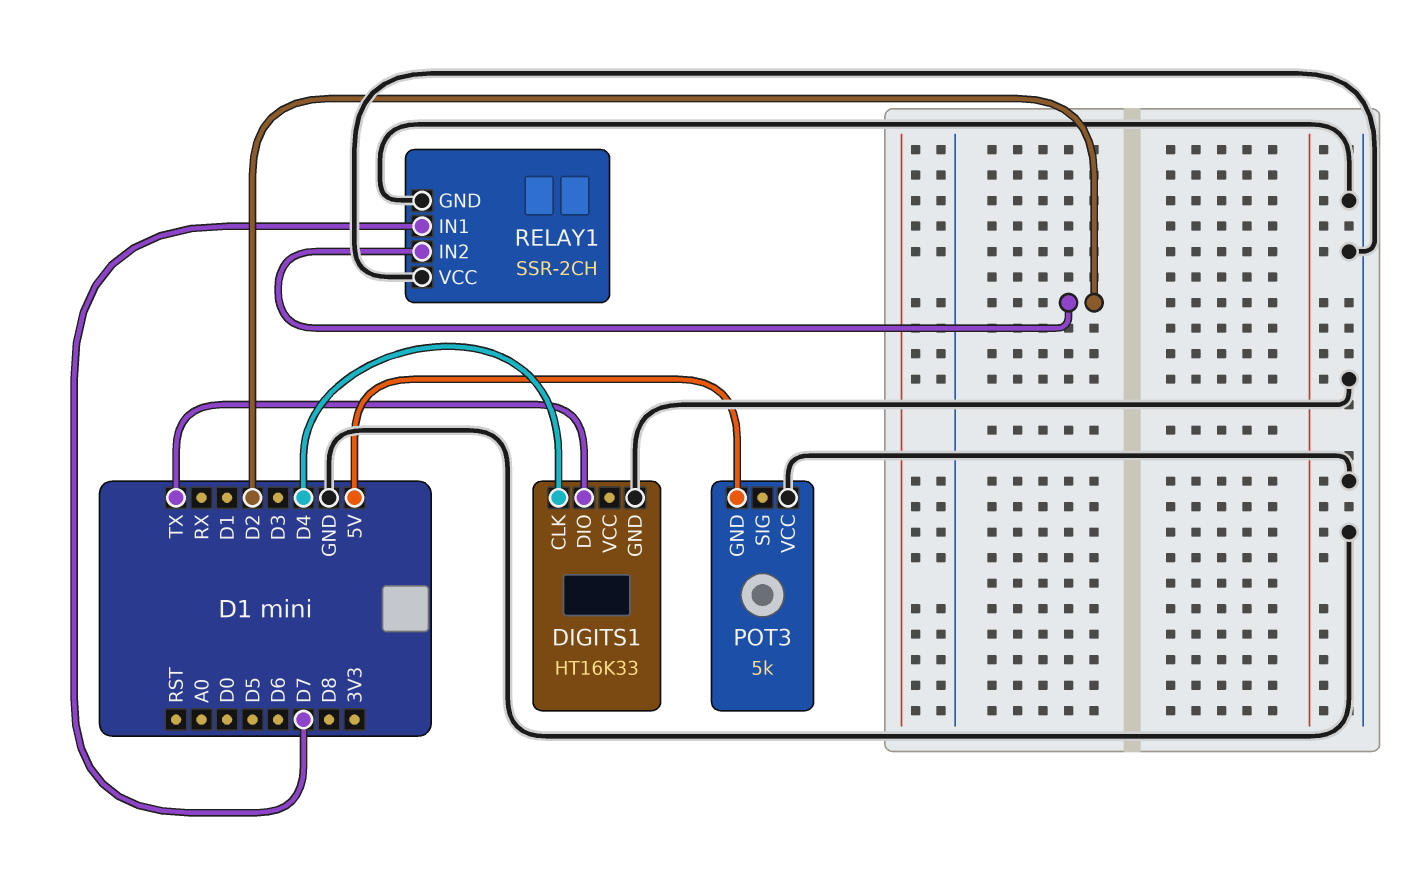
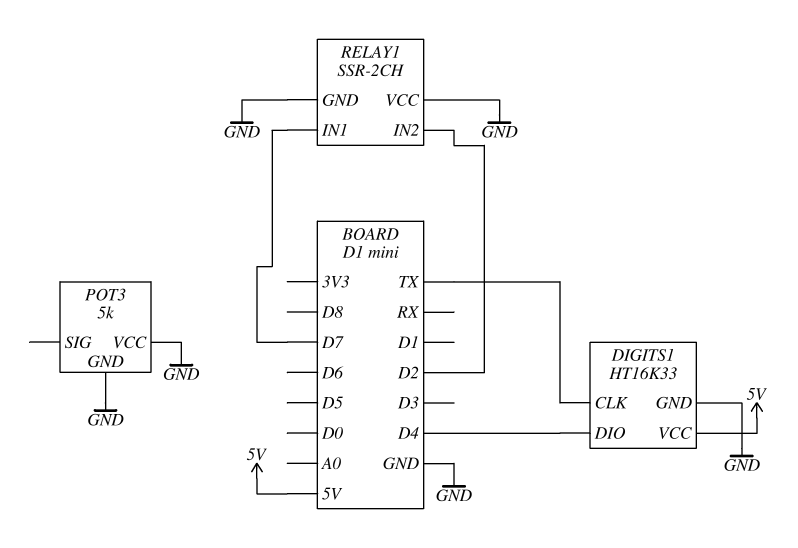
DIGITS1 pin CLK: D4 -> TX
DIGITS1 pin DIO: TX -> D4
DIGITS1 pin VCC: none -> 5V
POT3 pin GND: 5V -> GND

